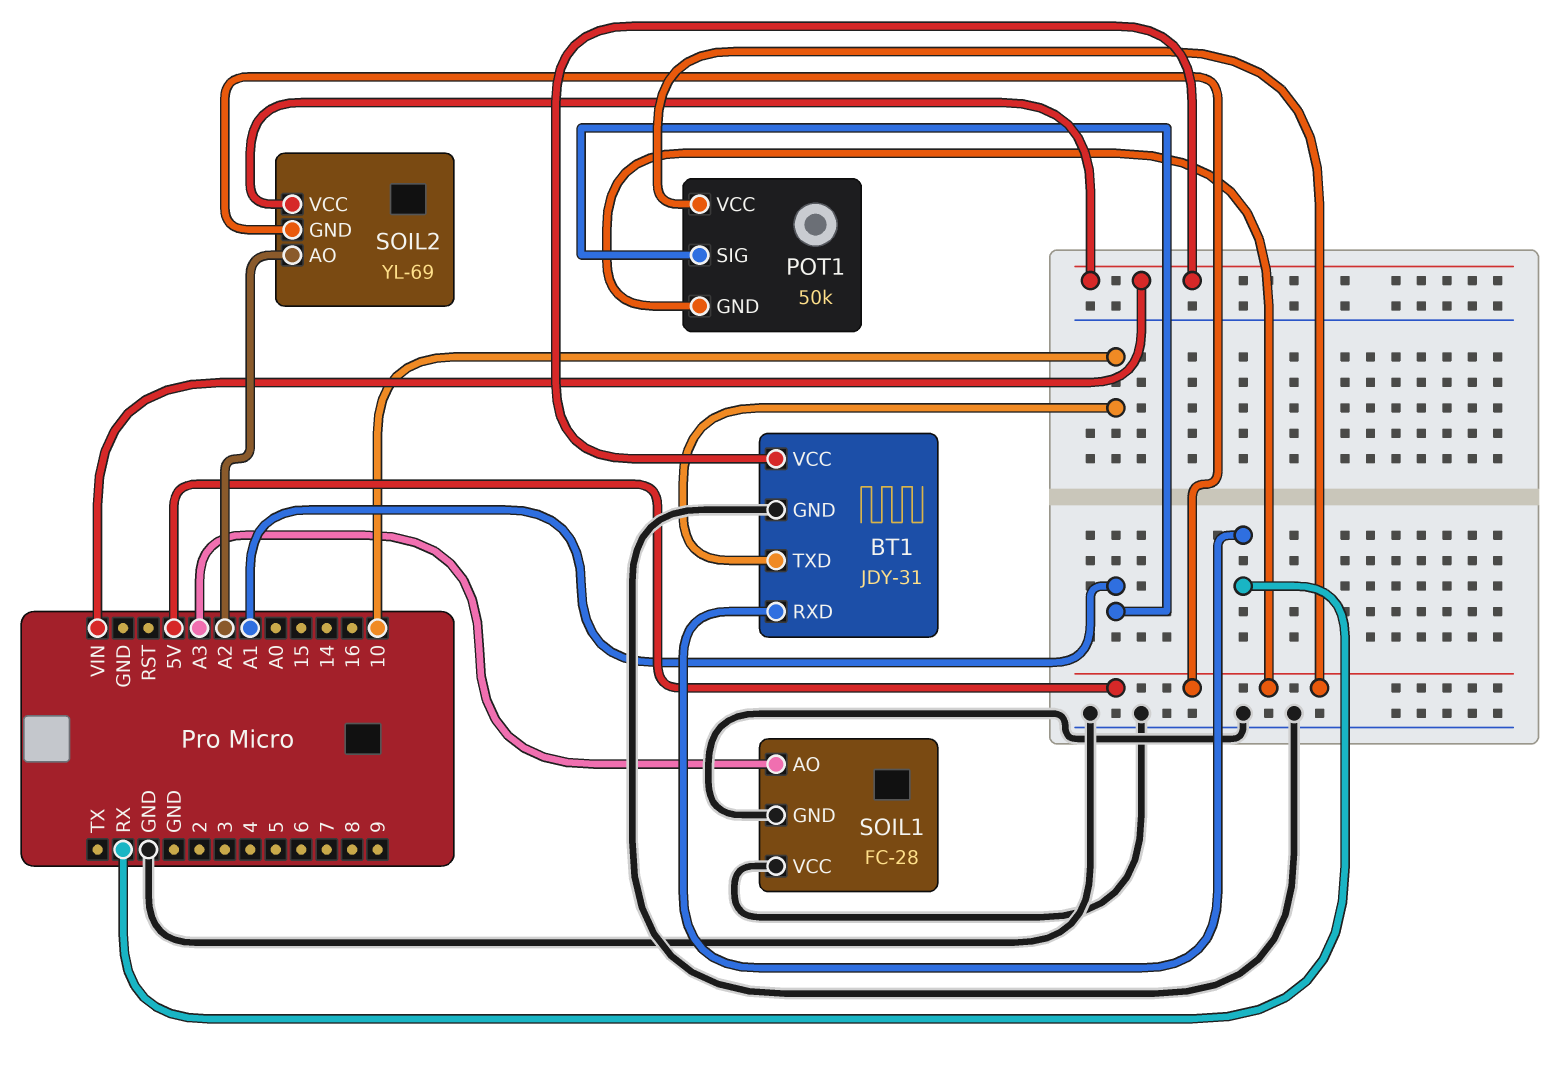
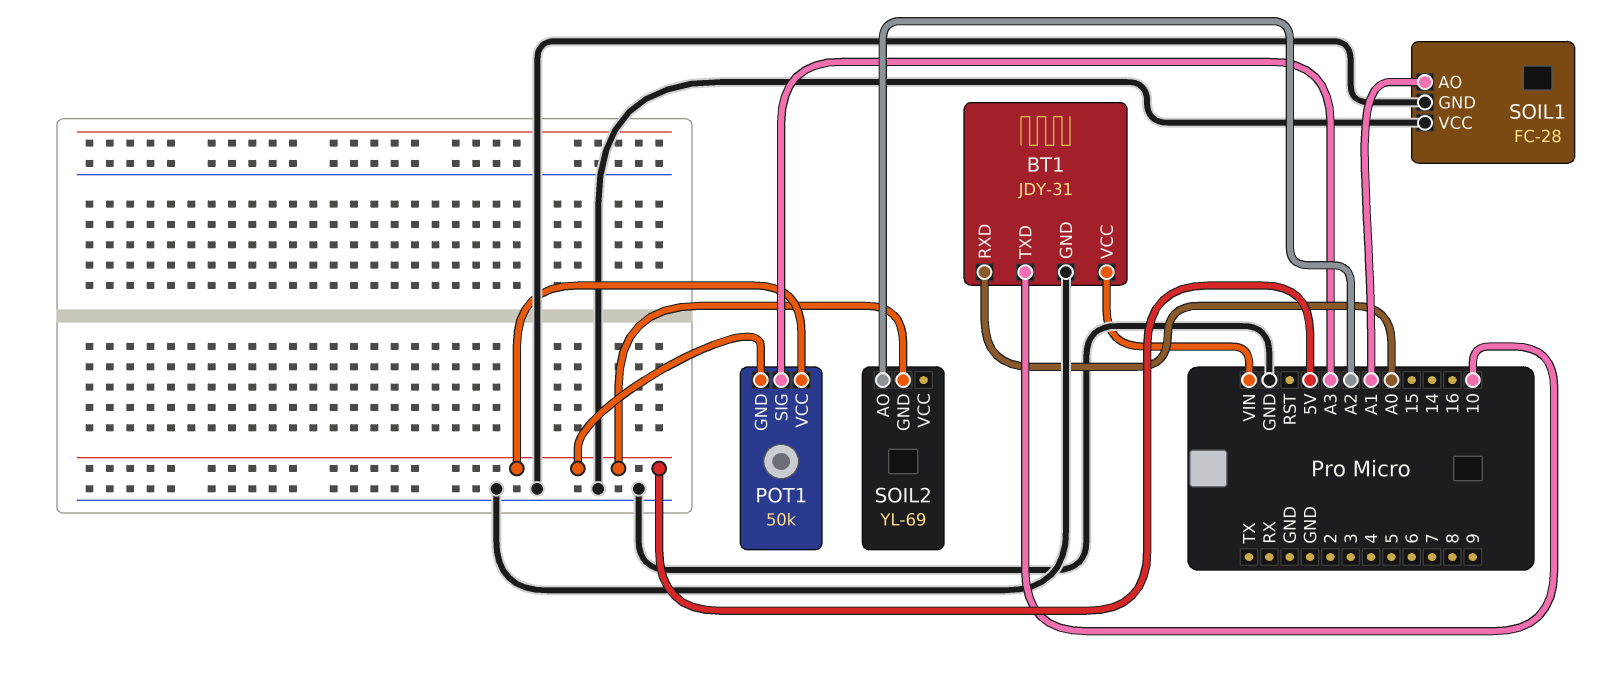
BT1 pin RXD: RX -> A0
POT1 pin SIG: A1 -> A3
SOIL1 pin AO: A3 -> A1
SOIL2 pin VCC: VIN -> none

